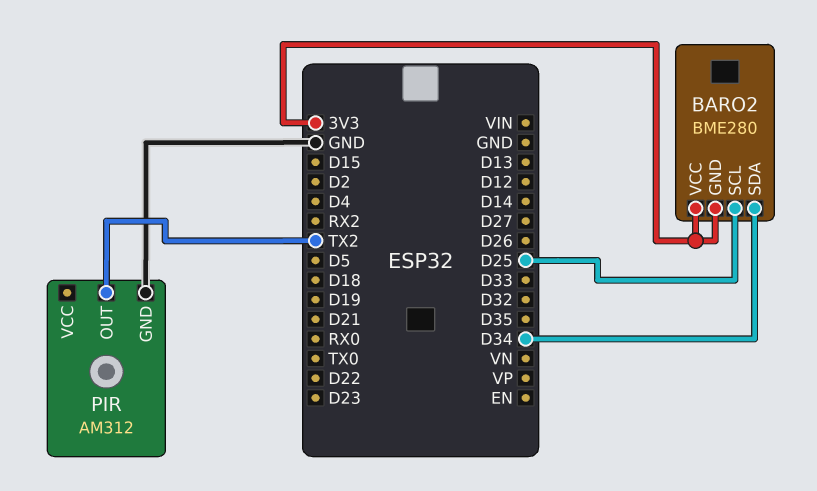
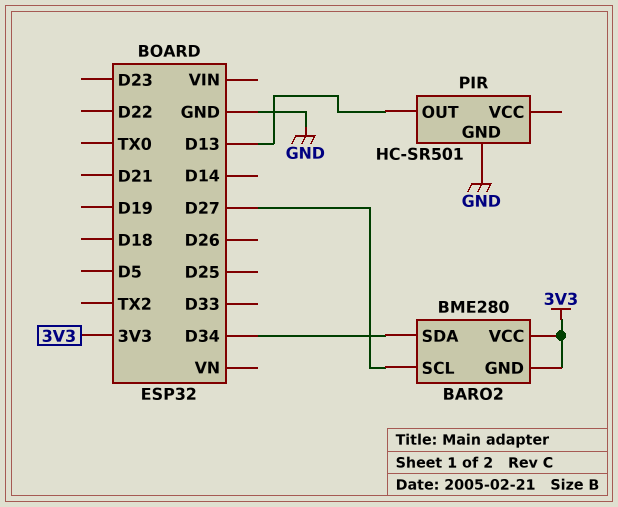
BARO2 pin SCL: D25 -> D27
PIR: AM312 -> HC-SR501
PIR pin OUT: TX2 -> D13

